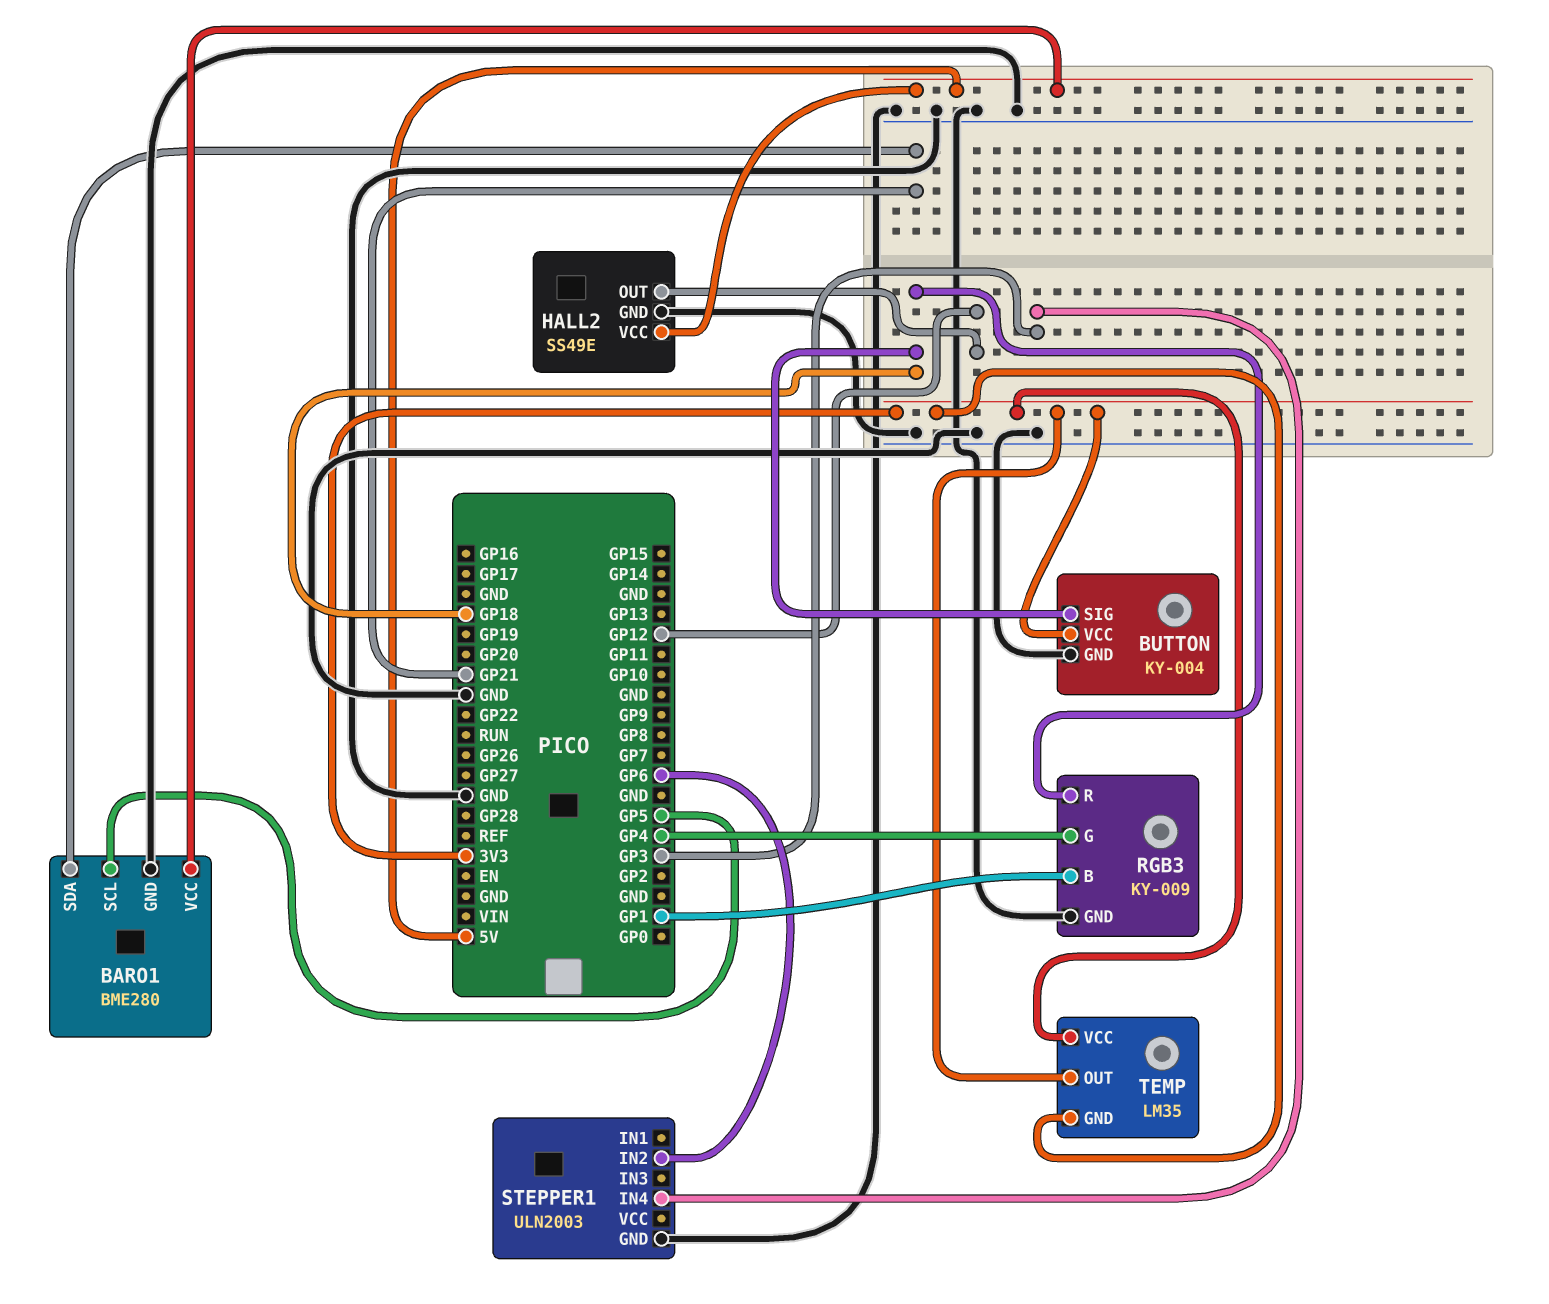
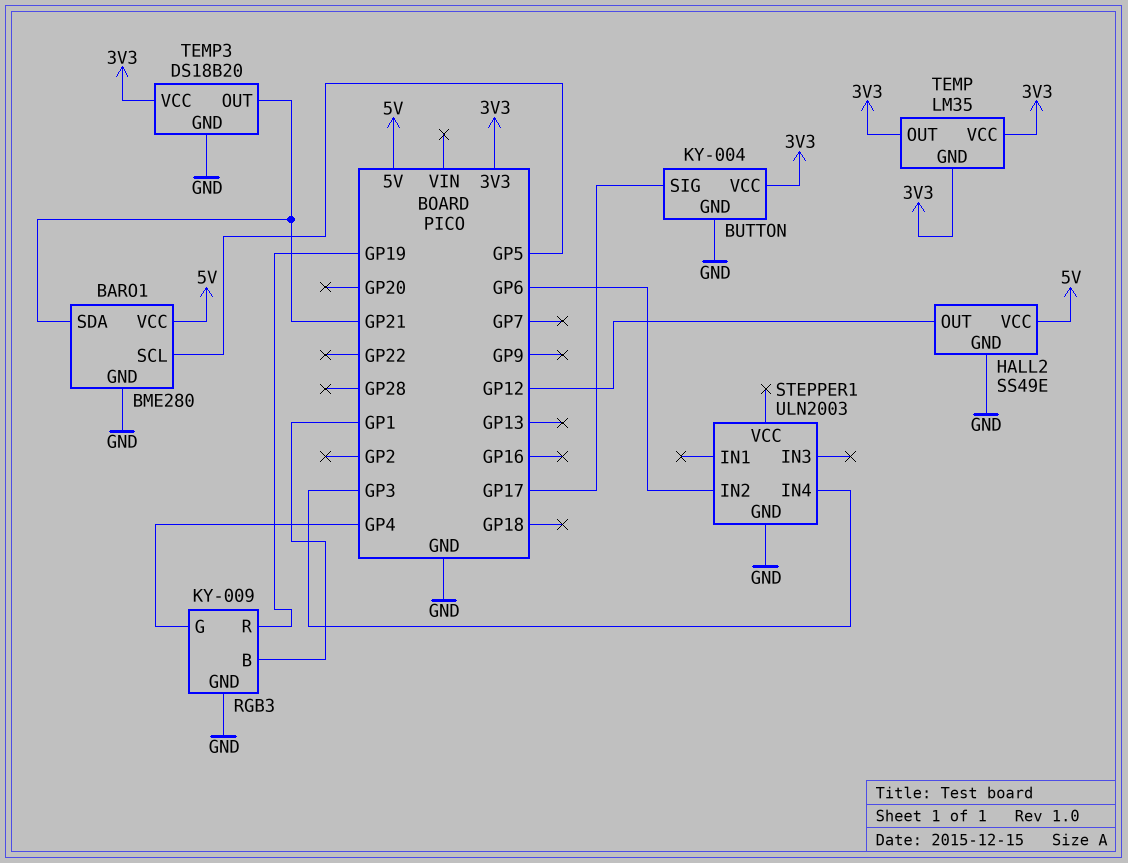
BUTTON pin SIG: GP18 -> GP17
RGB3 pin R: GP18 -> GP19
TEMP3: none -> DS18B20
TEMP3 pin GND: none -> GND
TEMP3 pin OUT: none -> GP21
TEMP3 pin VCC: none -> 3V3

